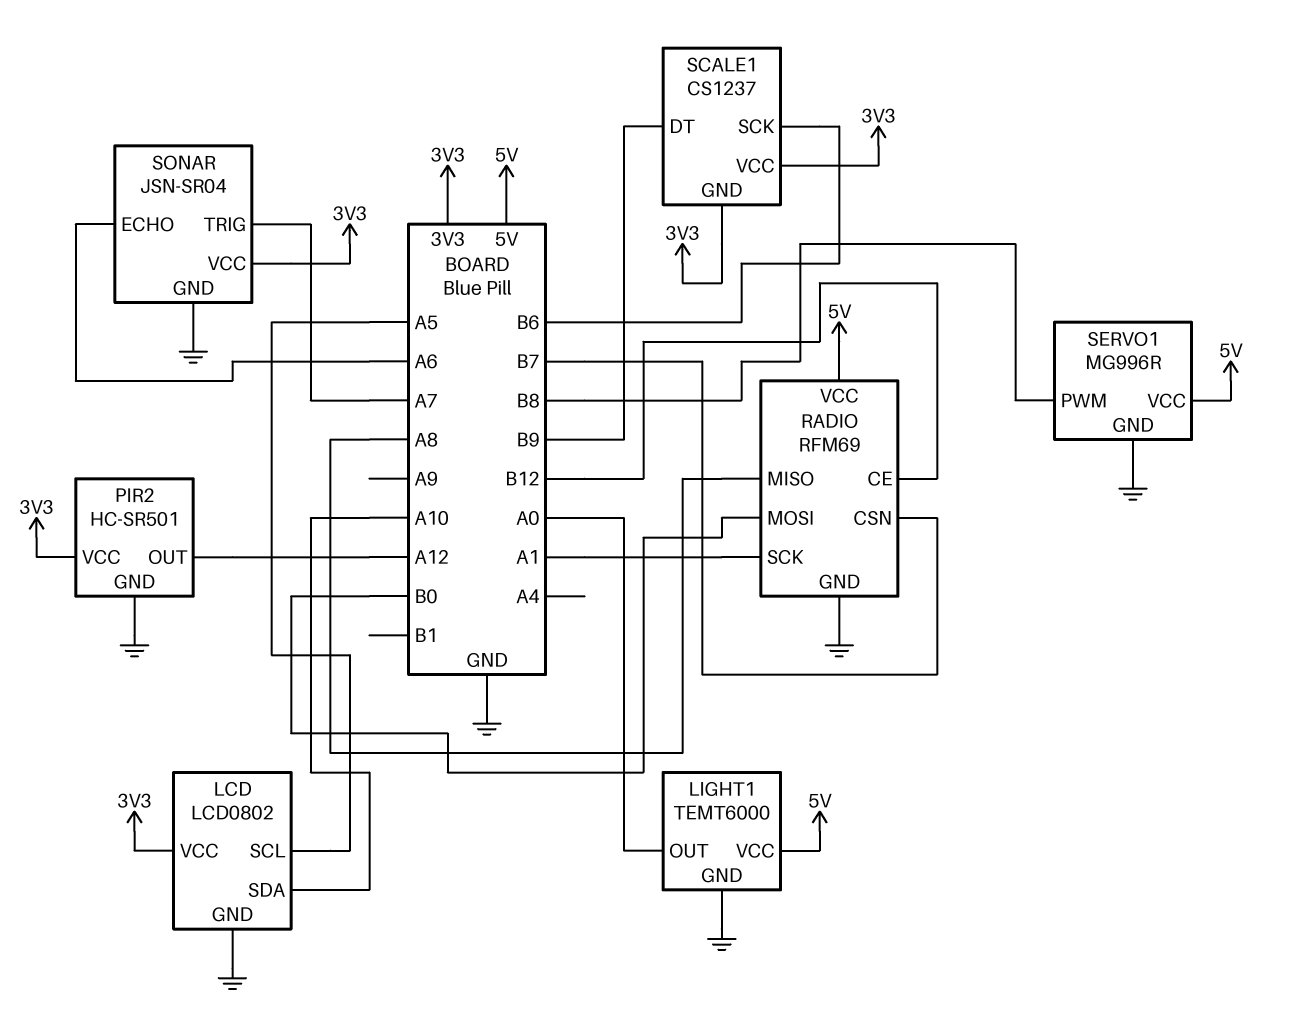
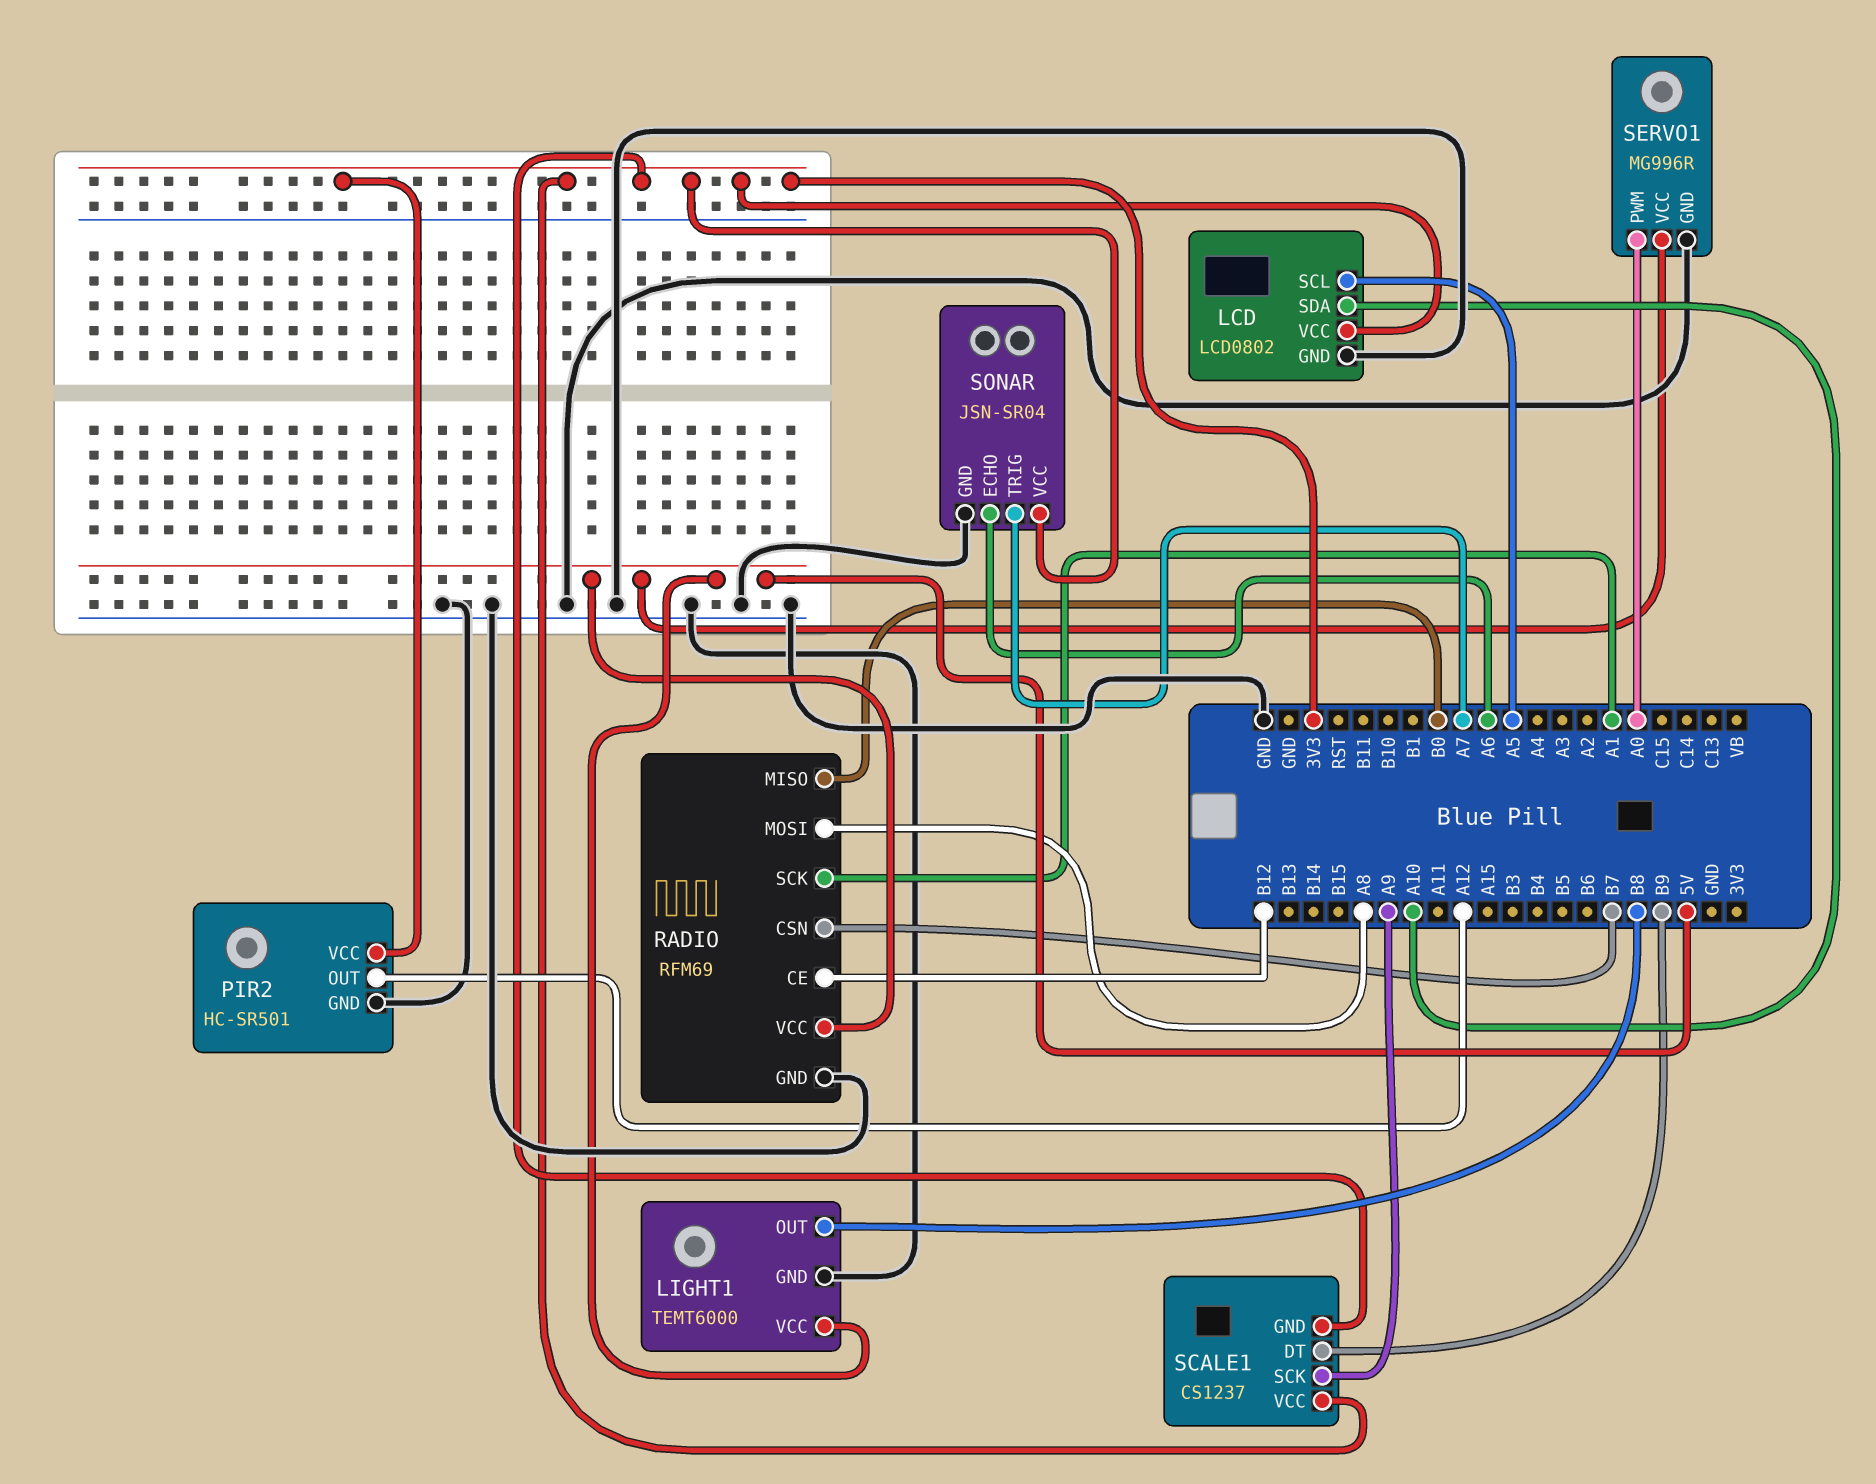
LIGHT1 pin OUT: A0 -> B8
RADIO pin MISO: A8 -> B0
RADIO pin MOSI: B0 -> A8
SCALE1 pin SCK: B6 -> A9
SERVO1 pin PWM: B8 -> A0

